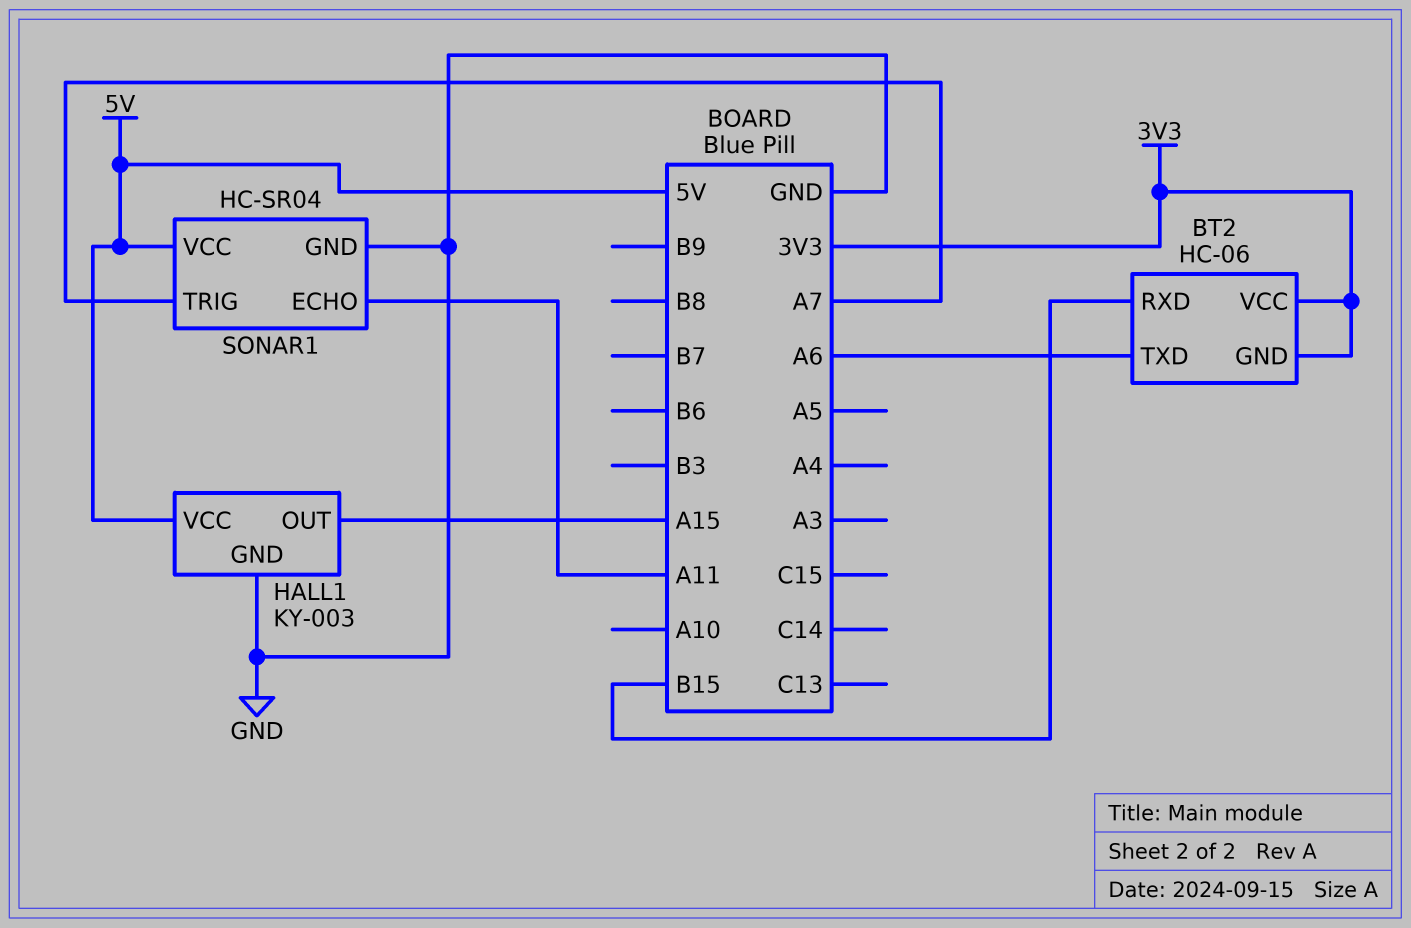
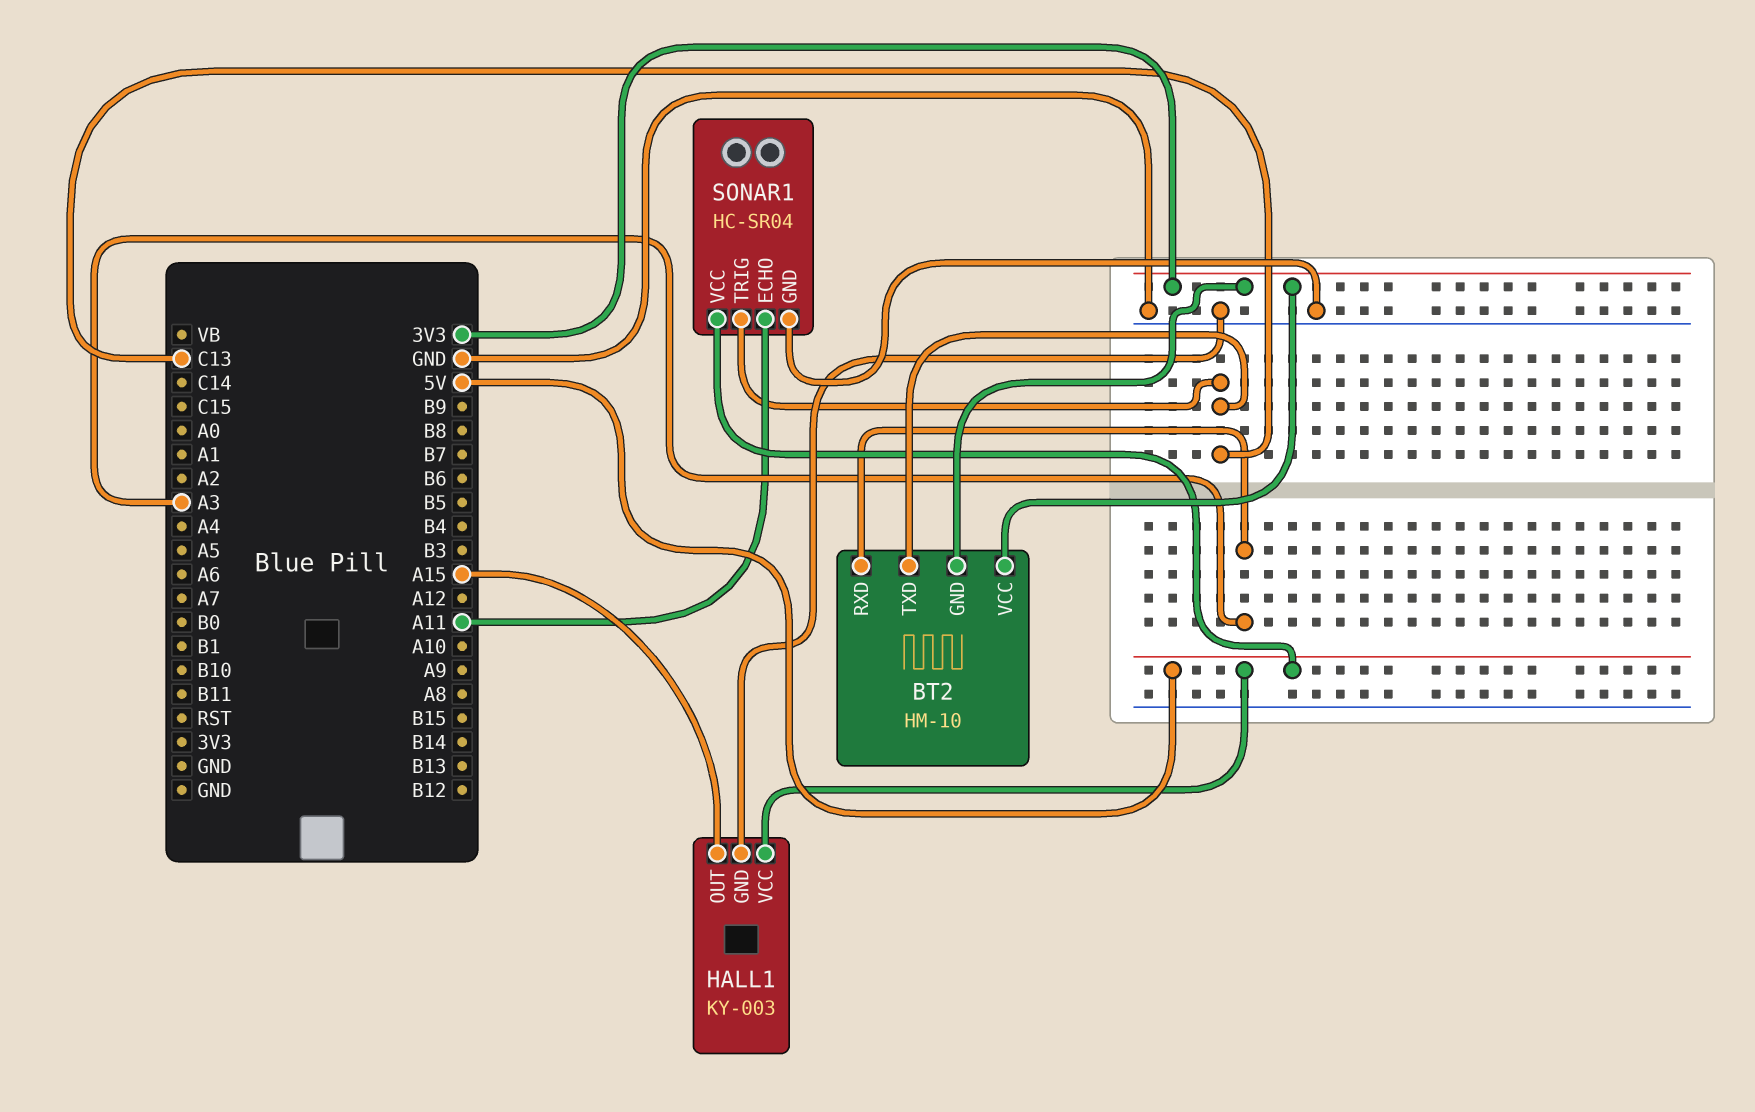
BT2: HC-06 -> HM-10
BT2 pin RXD: B15 -> A3
BT2 pin TXD: A6 -> C13
SONAR1 pin TRIG: A7 -> C13

